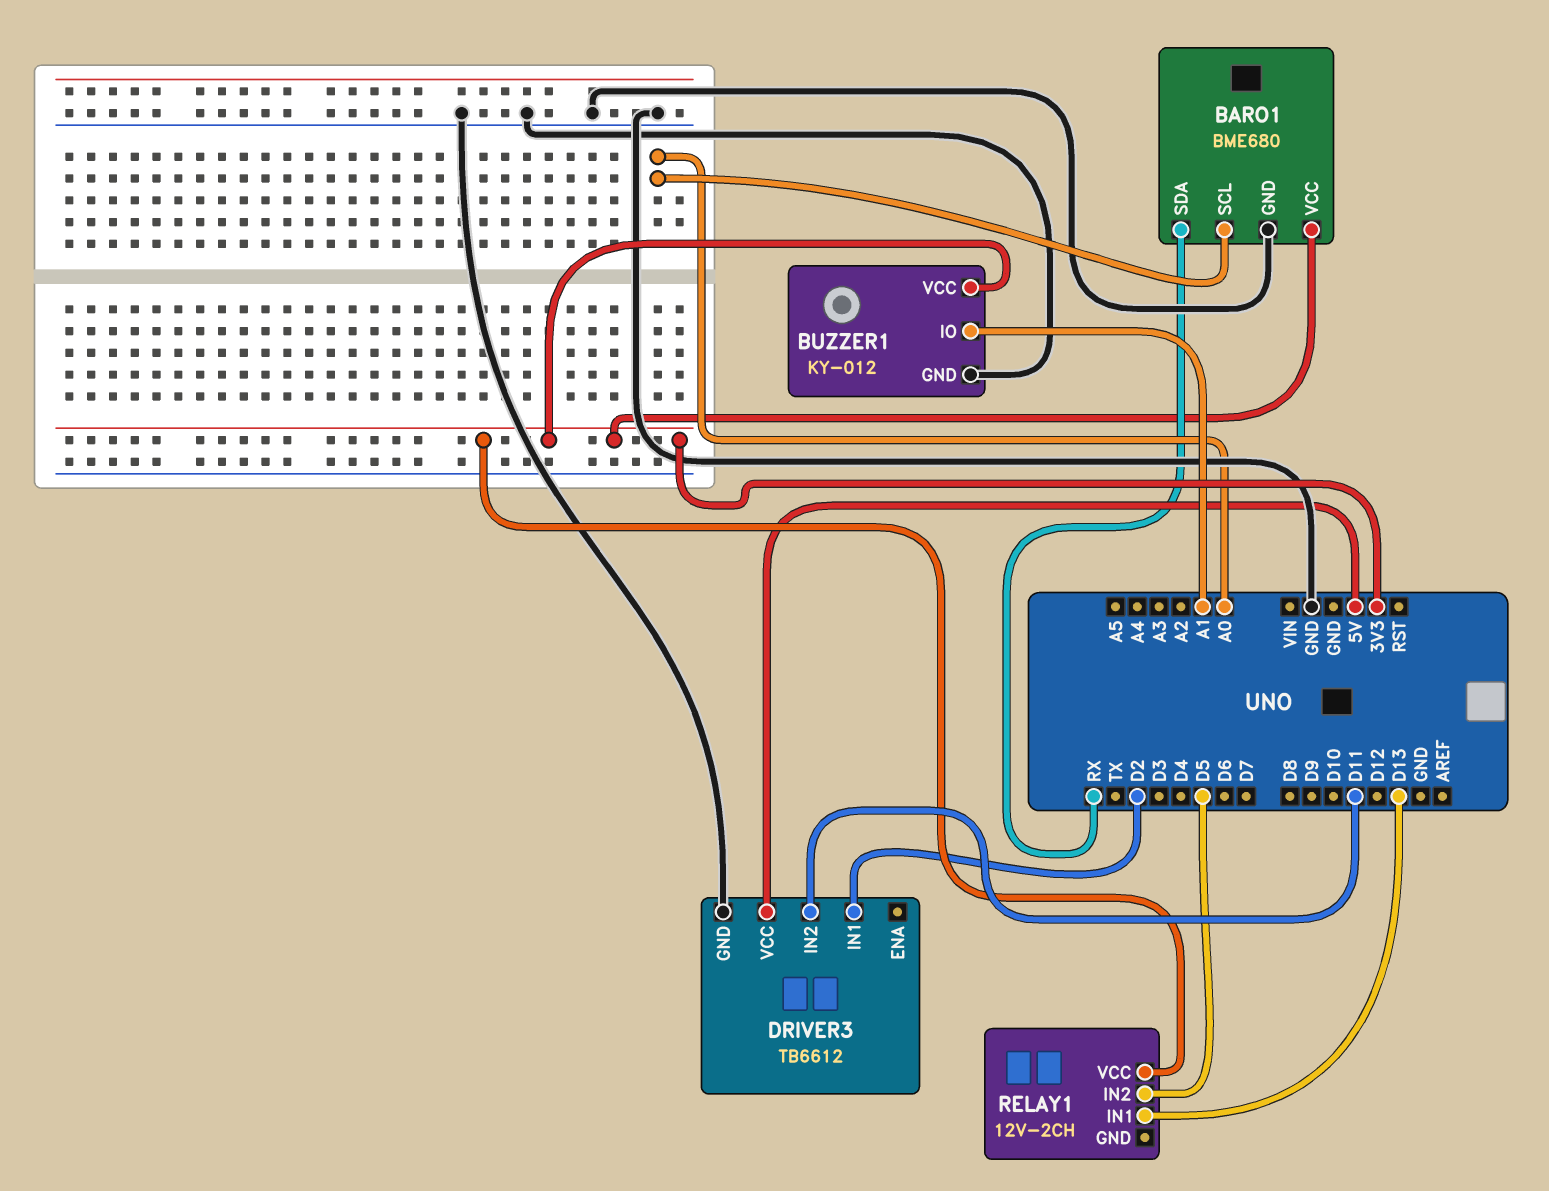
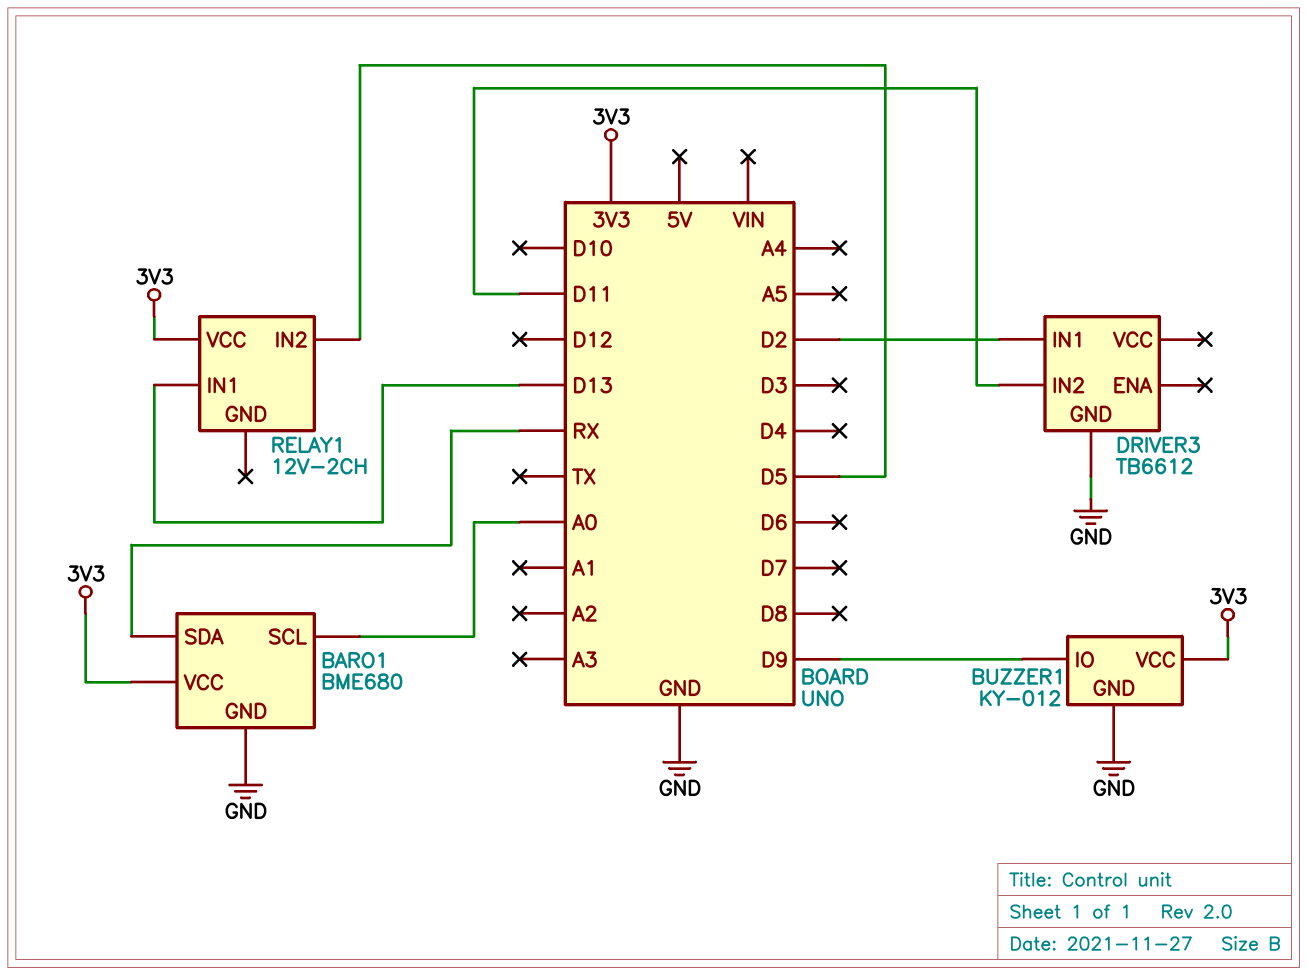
BUZZER1 pin IO: A1 -> D9
DRIVER3 pin VCC: 5V -> none

